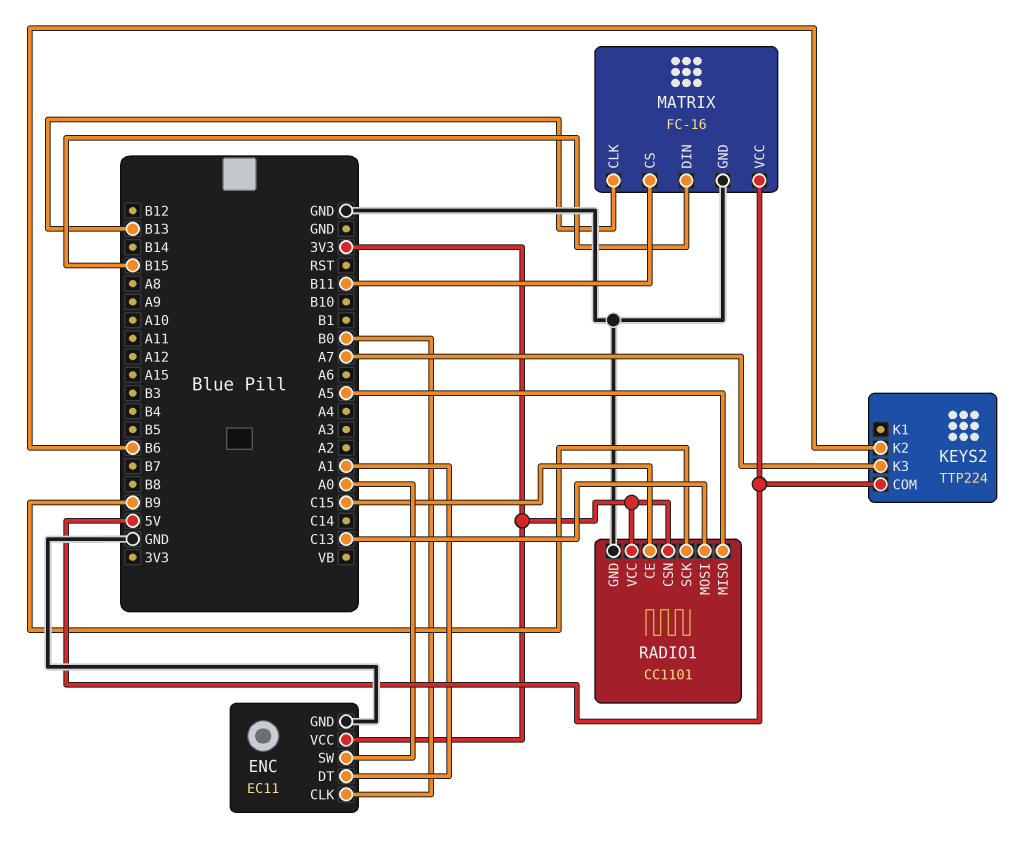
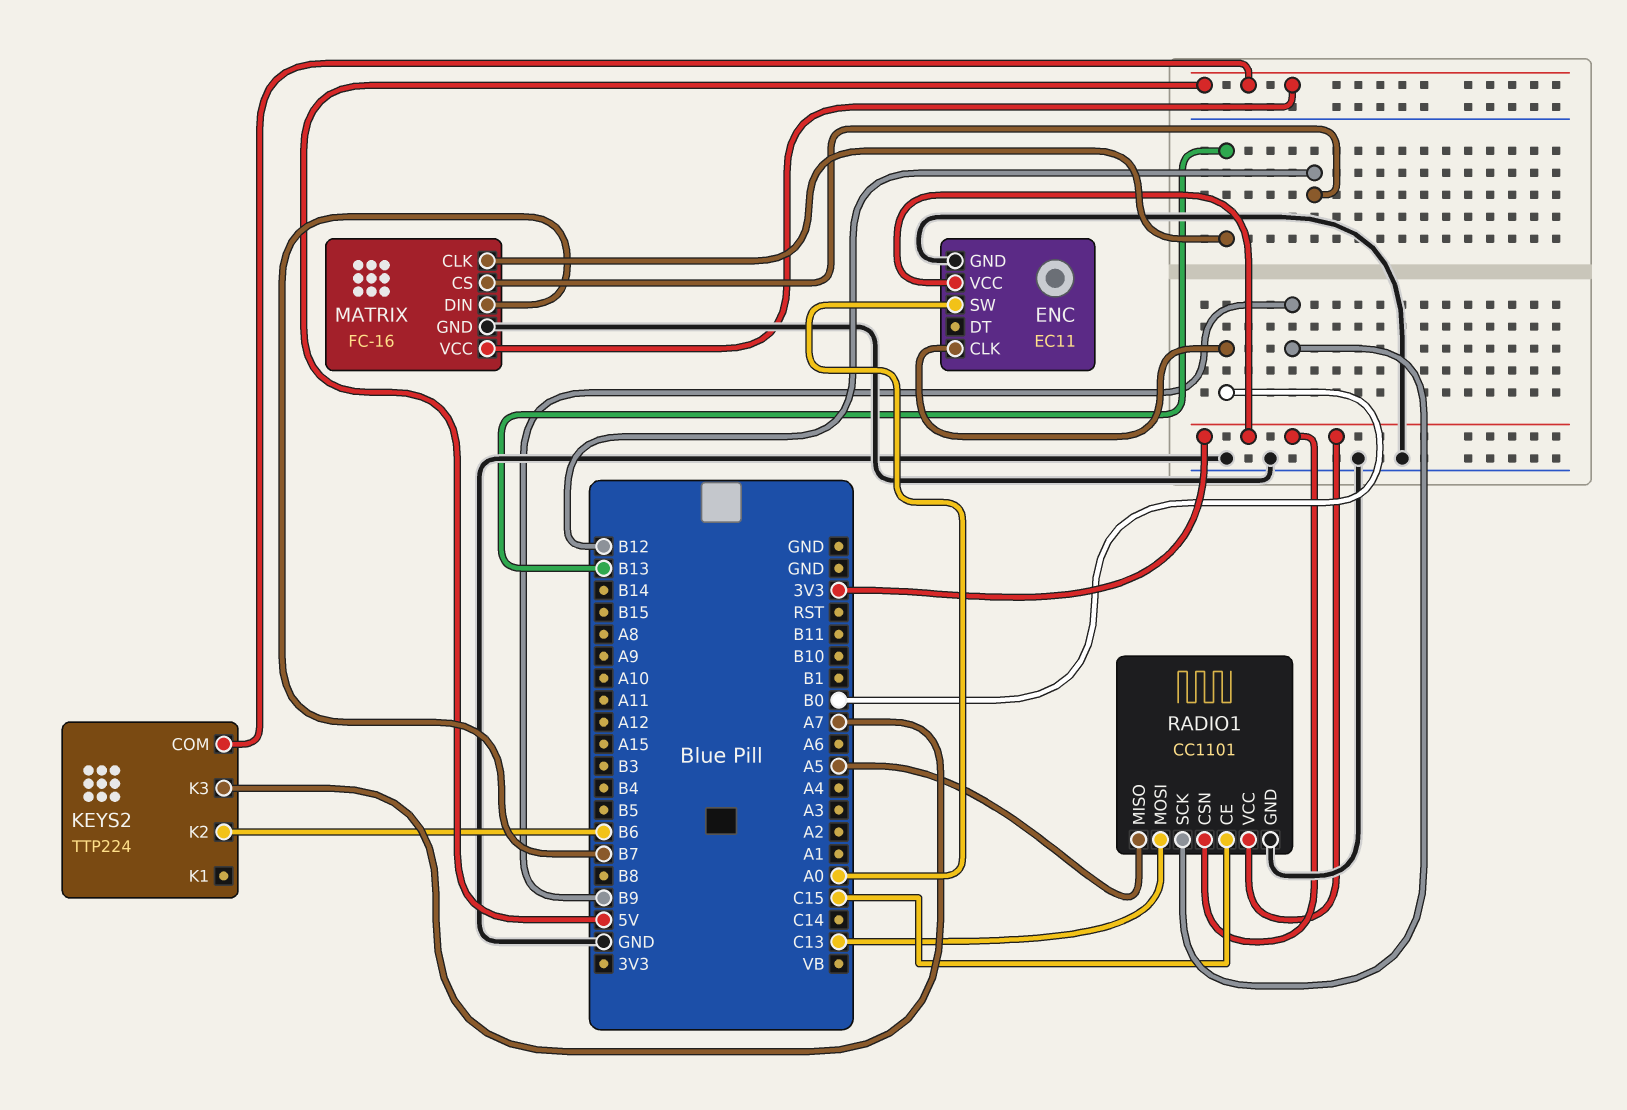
ENC pin DT: A1 -> none
MATRIX pin CS: B11 -> B12
MATRIX pin DIN: B15 -> B7

